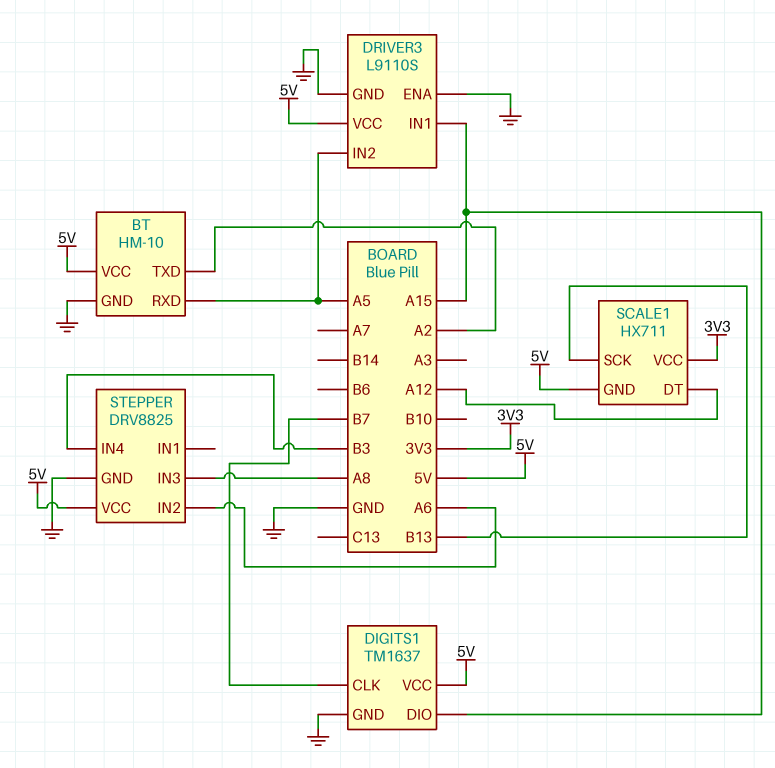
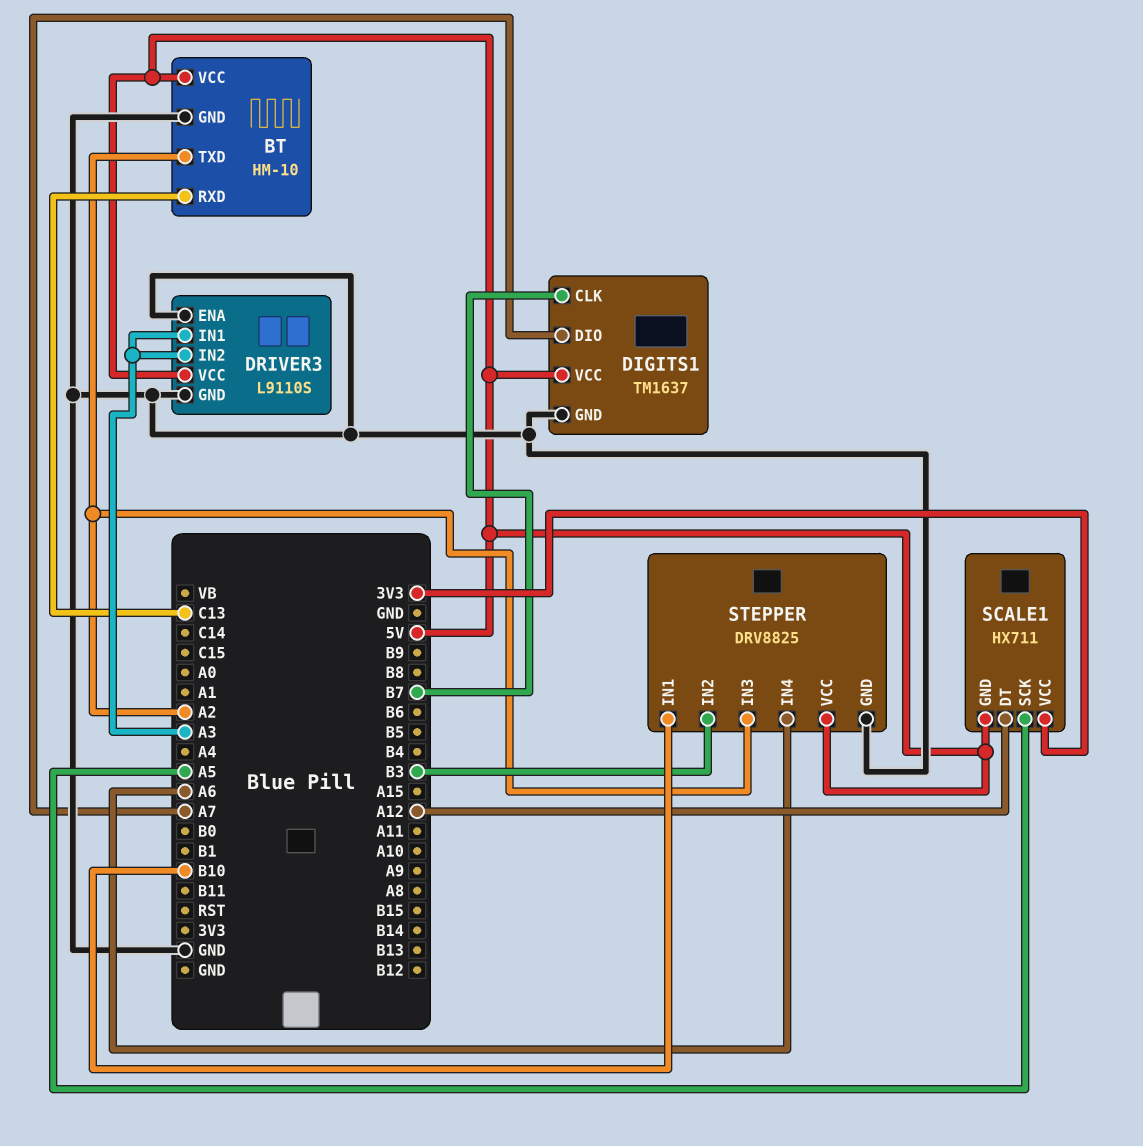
BT pin RXD: A5 -> C13
DIGITS1 pin DIO: A15 -> A7
DRIVER3 pin IN1: A15 -> A3
DRIVER3 pin IN2: A5 -> A3
SCALE1 pin SCK: B13 -> A5
STEPPER pin IN1: none -> B10
STEPPER pin IN2: A6 -> B3
STEPPER pin IN3: A8 -> A2
STEPPER pin IN4: B3 -> A6

